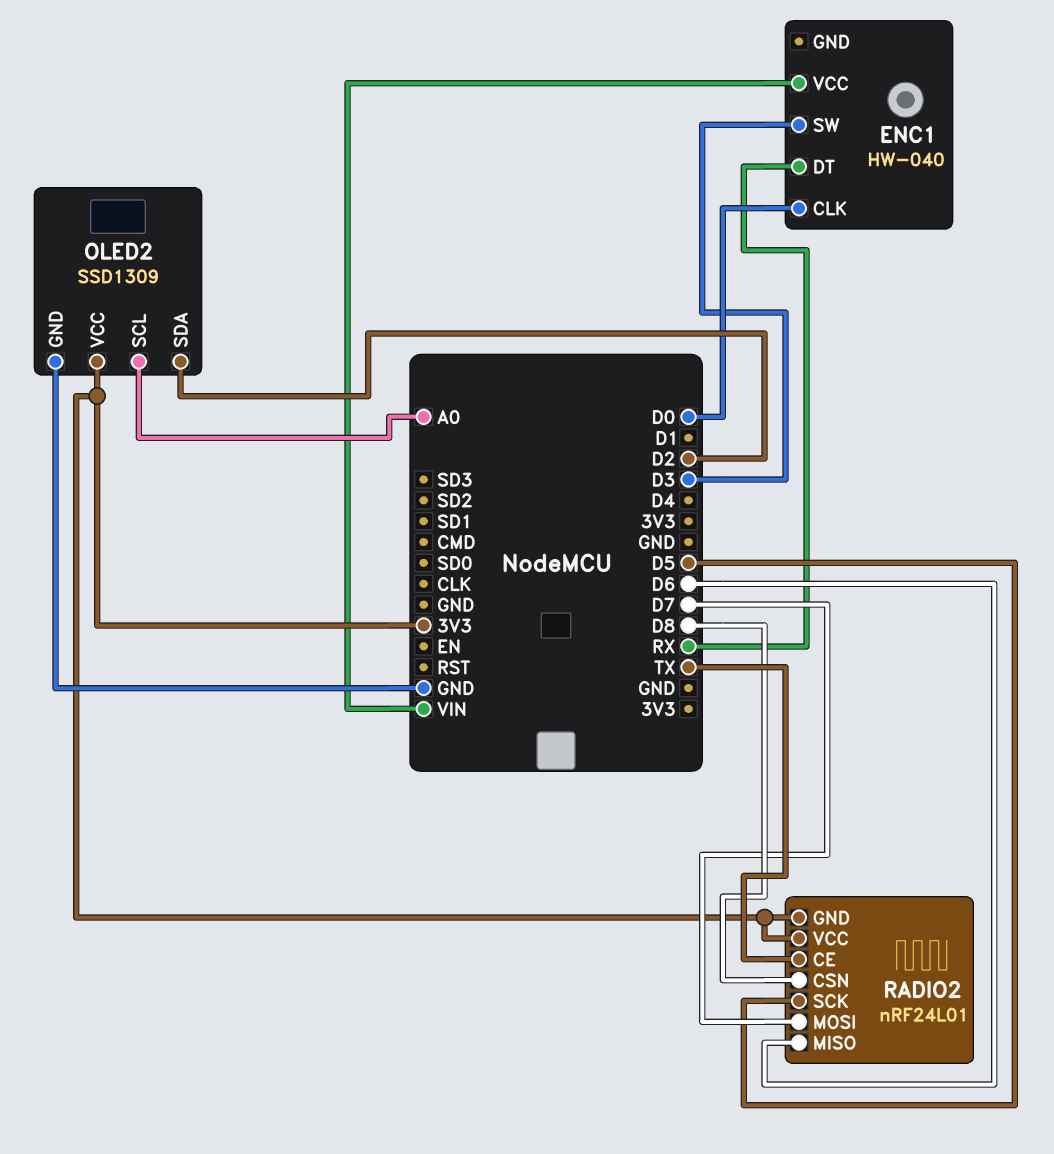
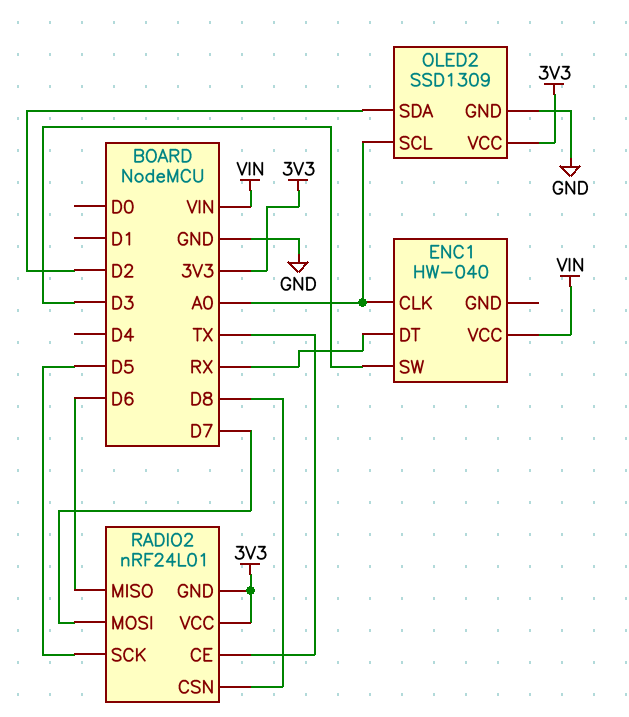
ENC1 pin CLK: D0 -> A0

